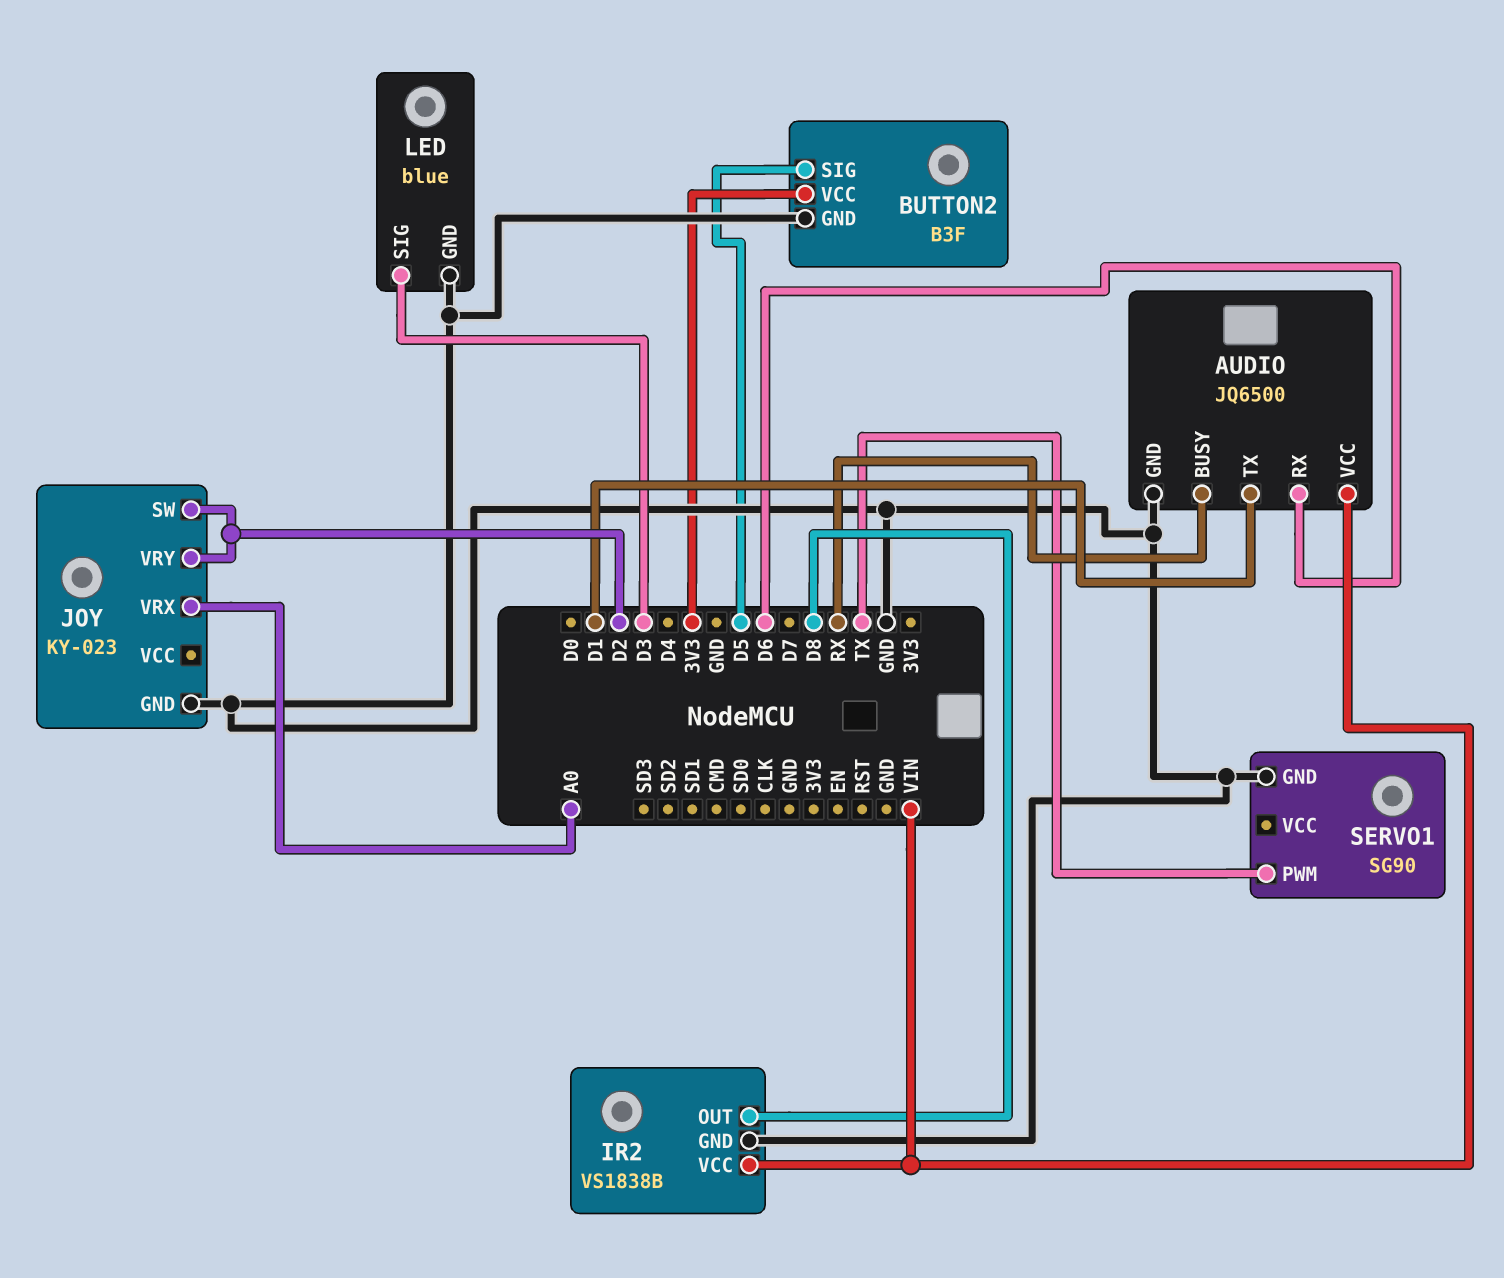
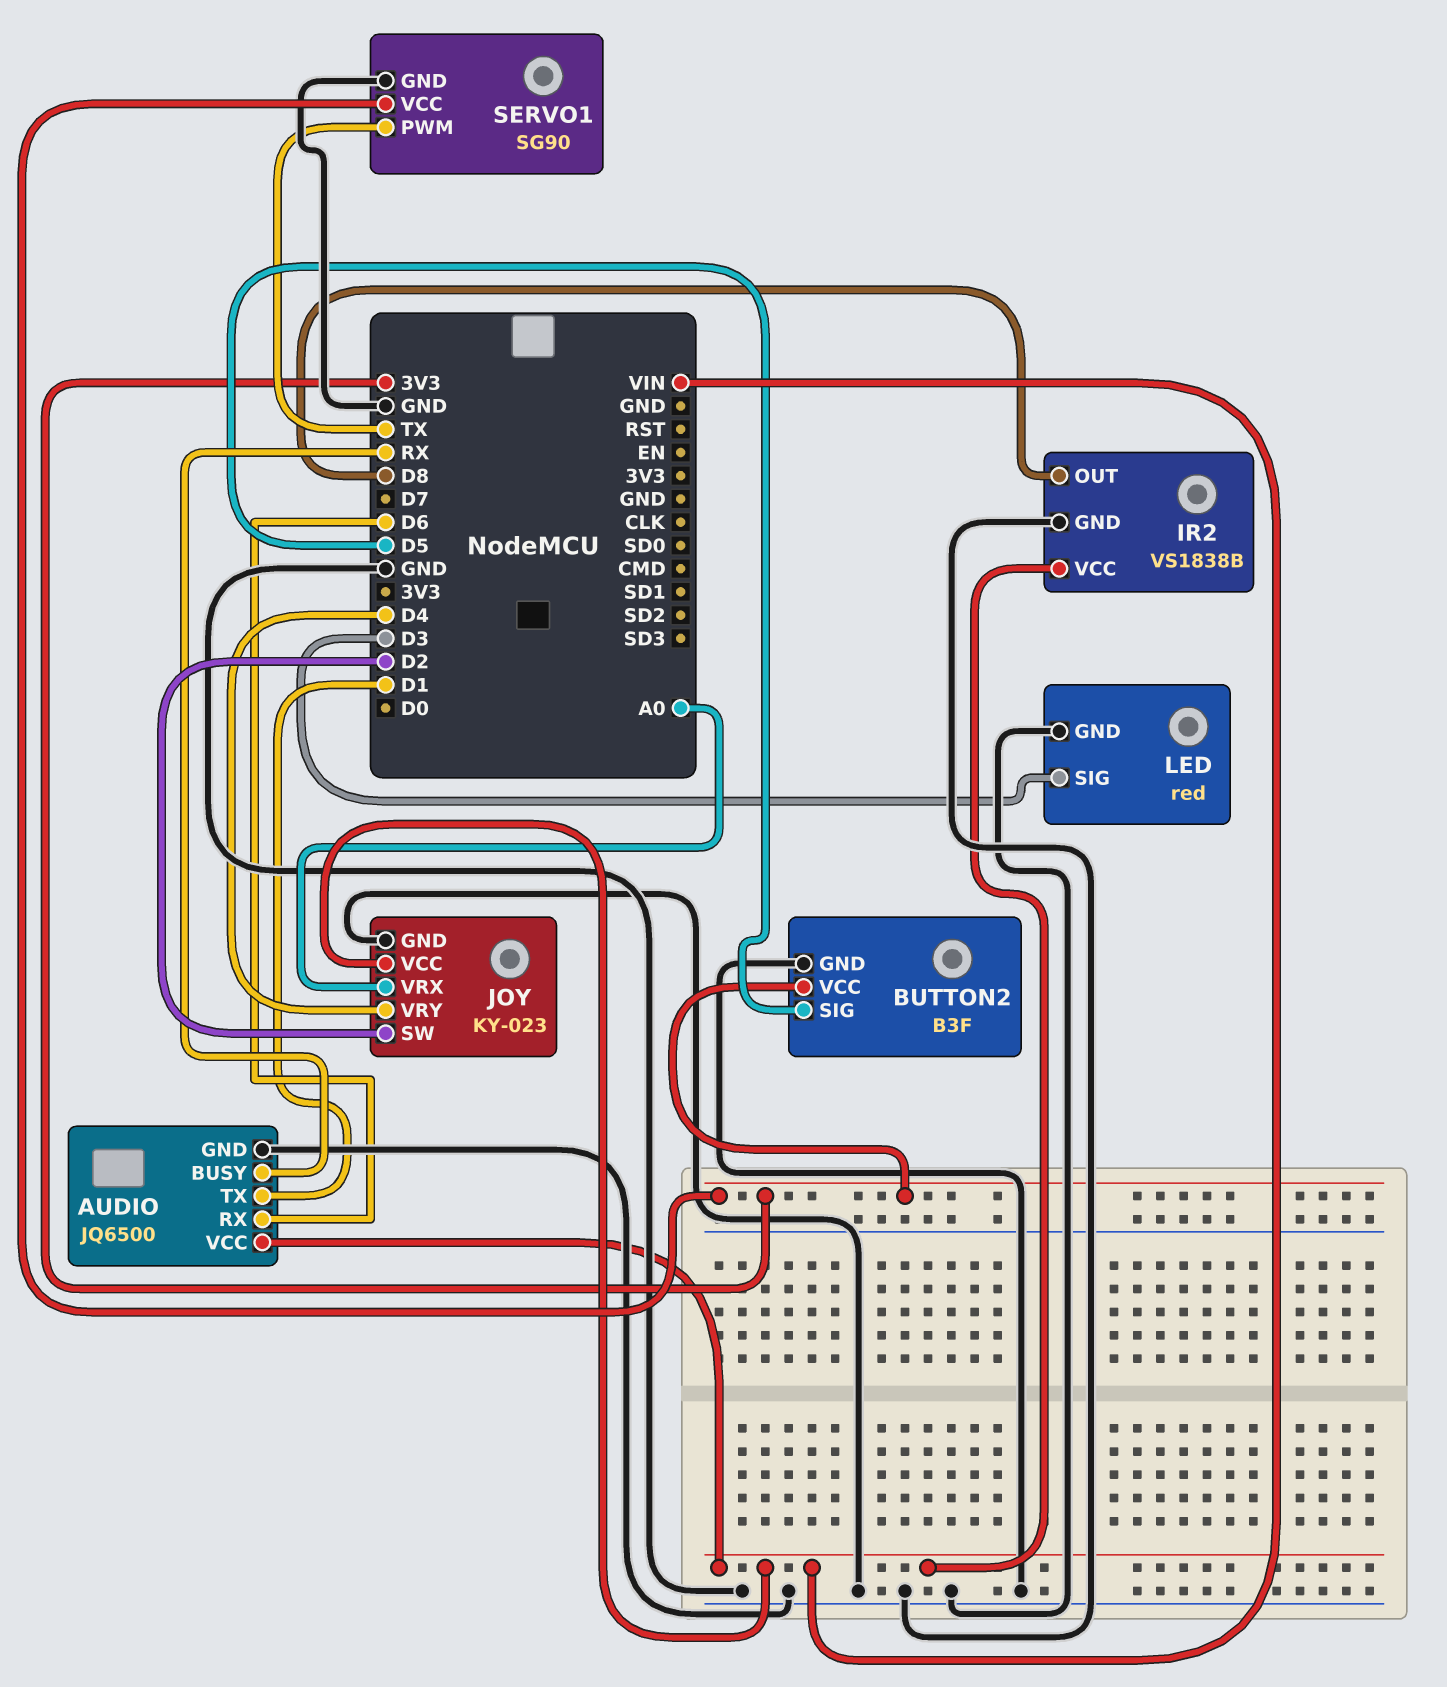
JOY pin VCC: none -> VIN
JOY pin VRY: D2 -> D4
LED: blue -> red
SERVO1 pin VCC: none -> 3V3

